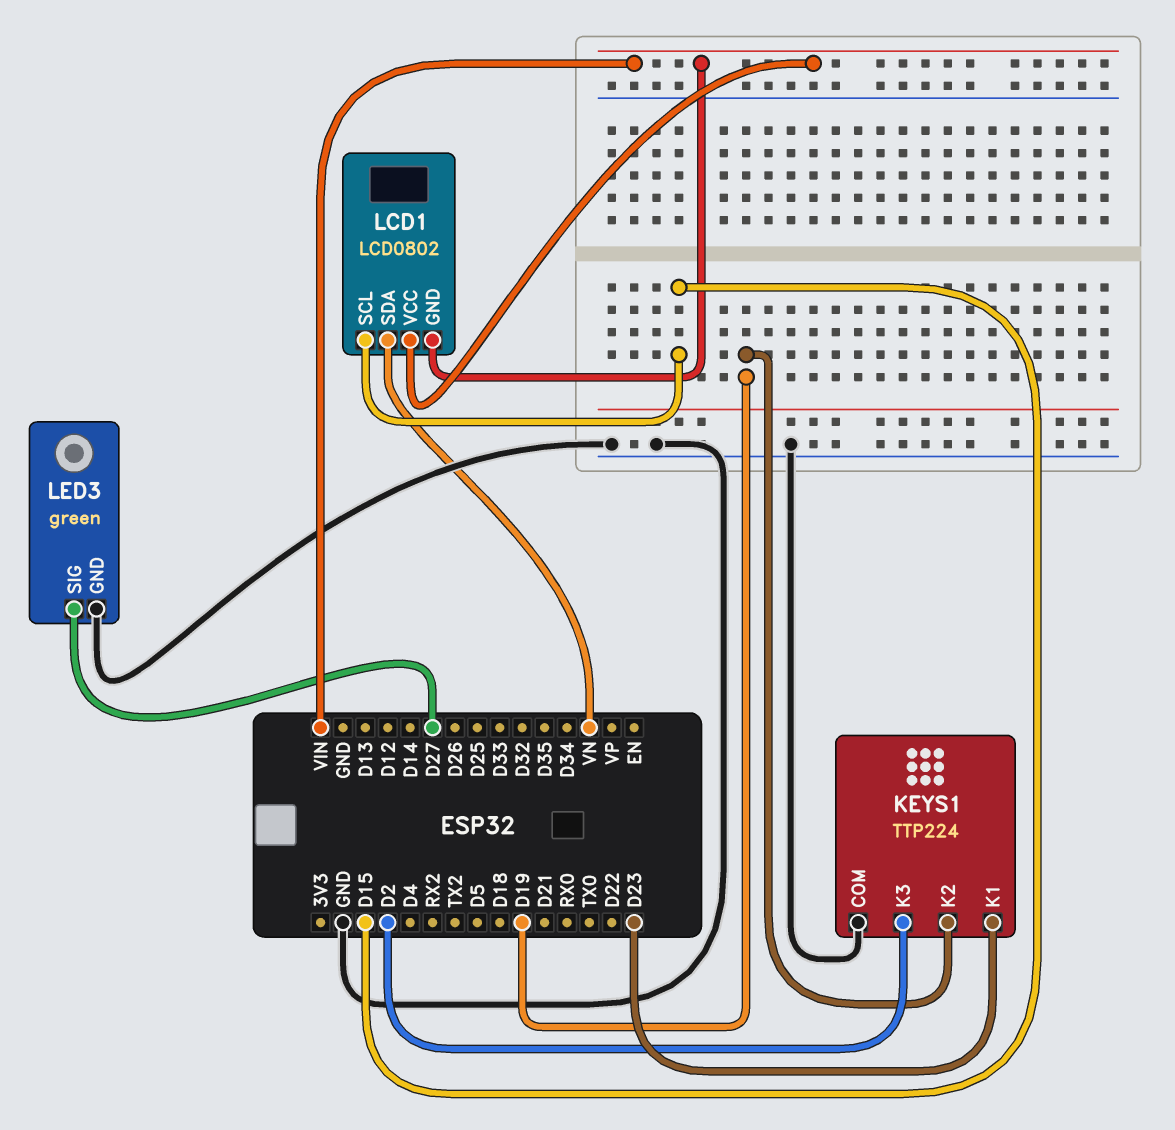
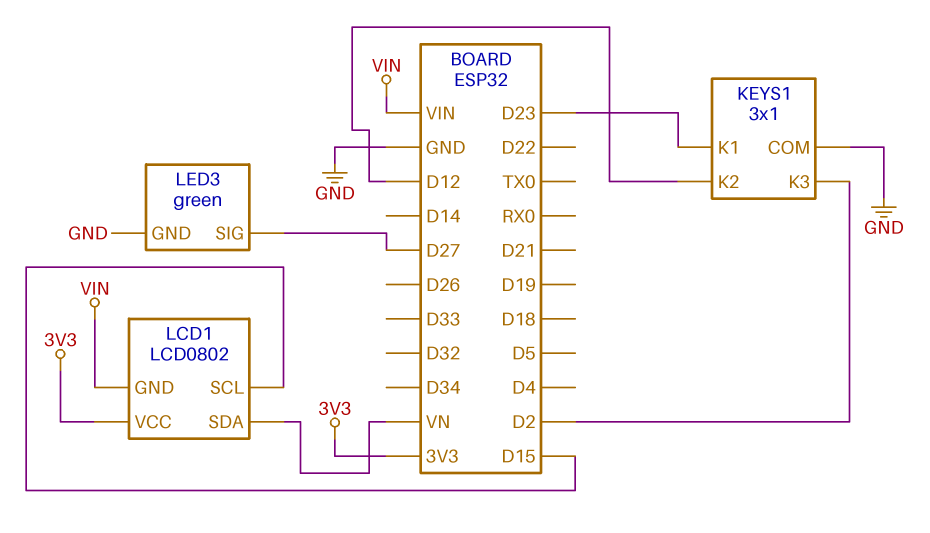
KEYS1: TTP224 -> 3x1
KEYS1 pin K2: D19 -> D12
LCD1 pin VCC: VIN -> 3V3

